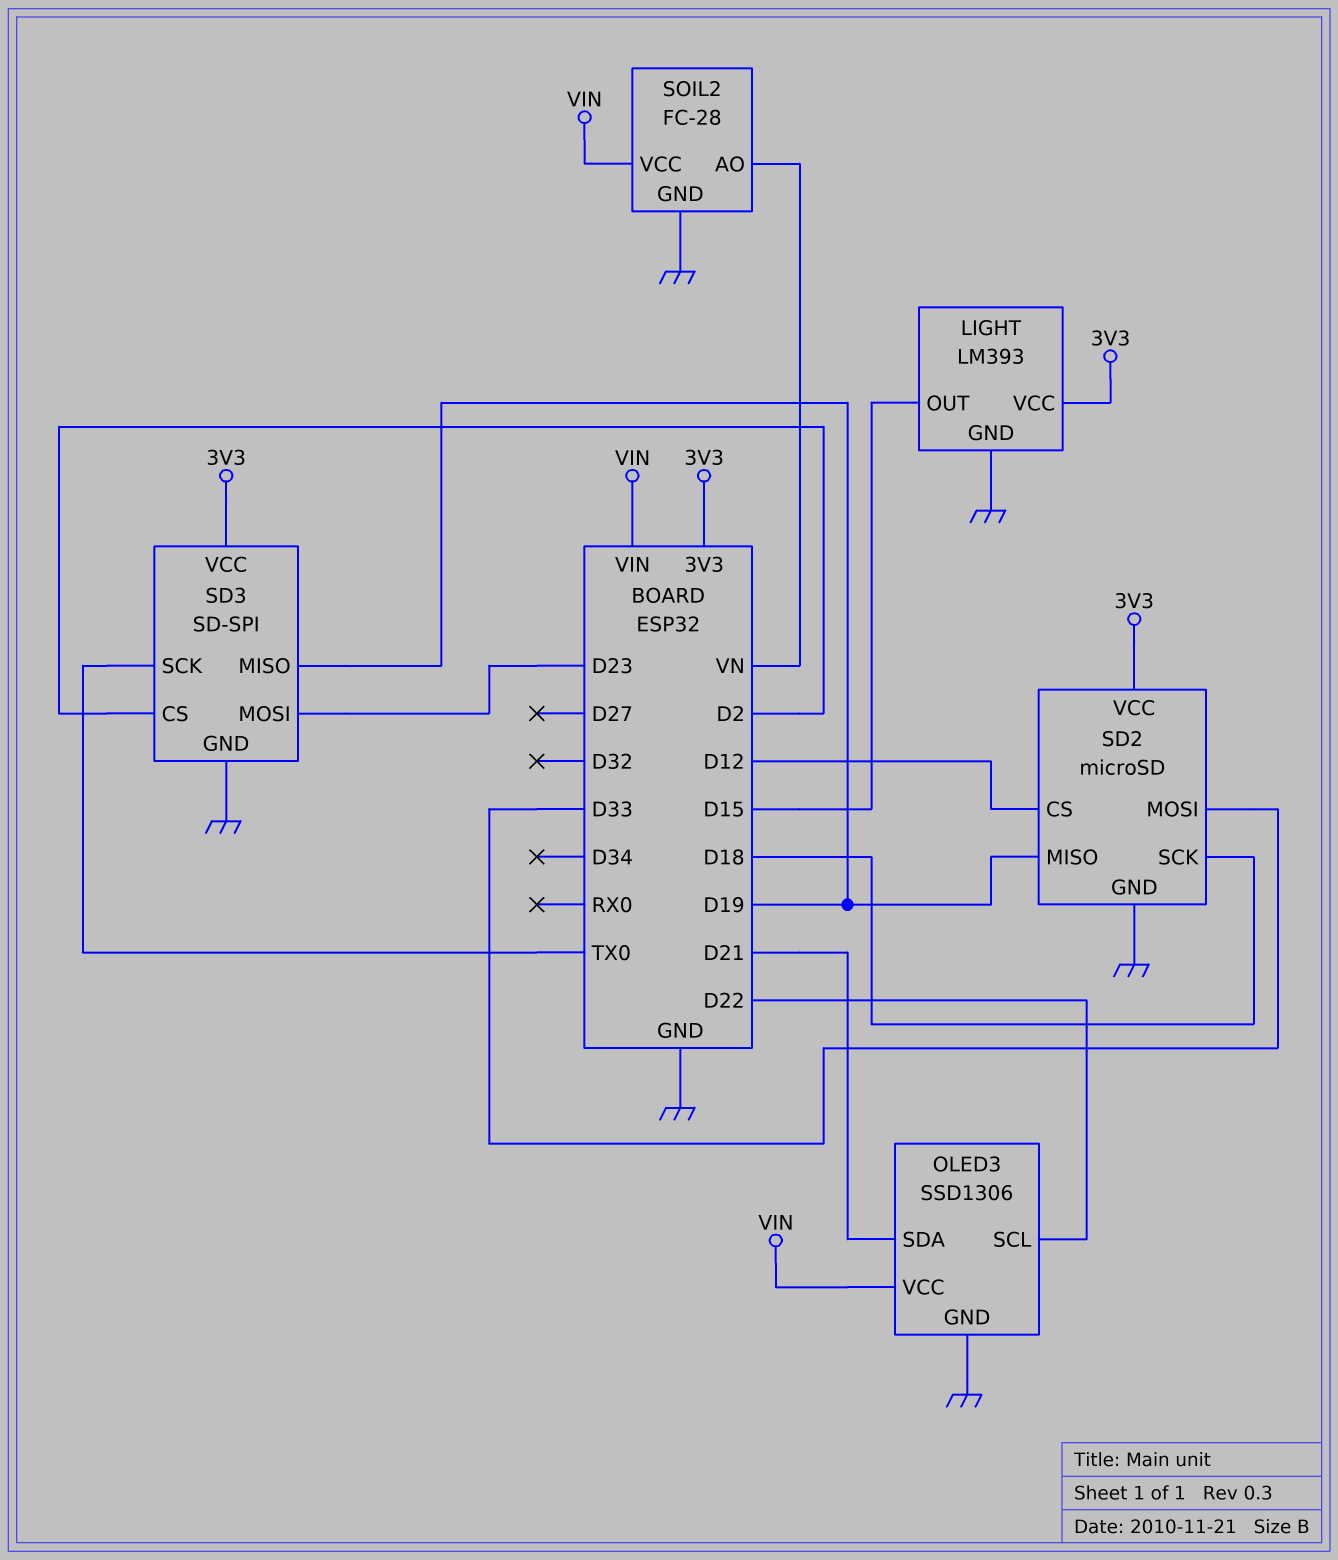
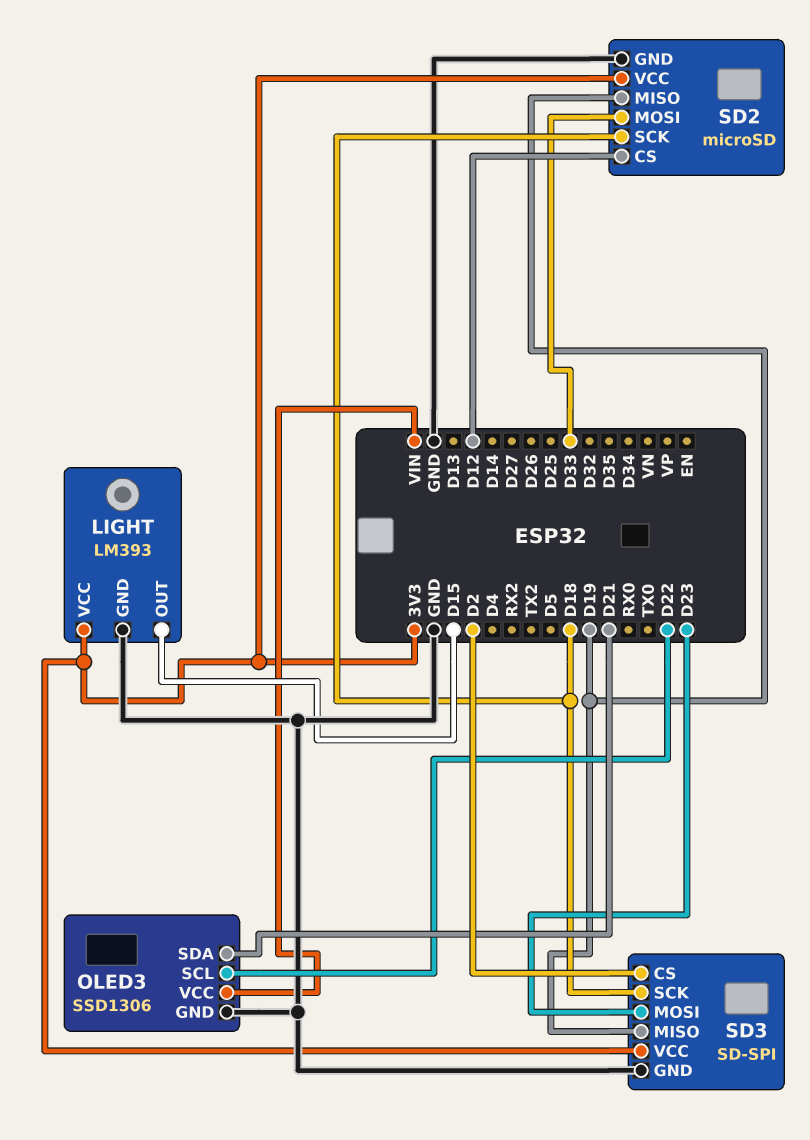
SD3 pin SCK: TX0 -> D18
SOIL2: FC-28 -> none
SOIL2 pin AO: VN -> none
SOIL2 pin GND: GND -> none
SOIL2 pin VCC: VIN -> none

